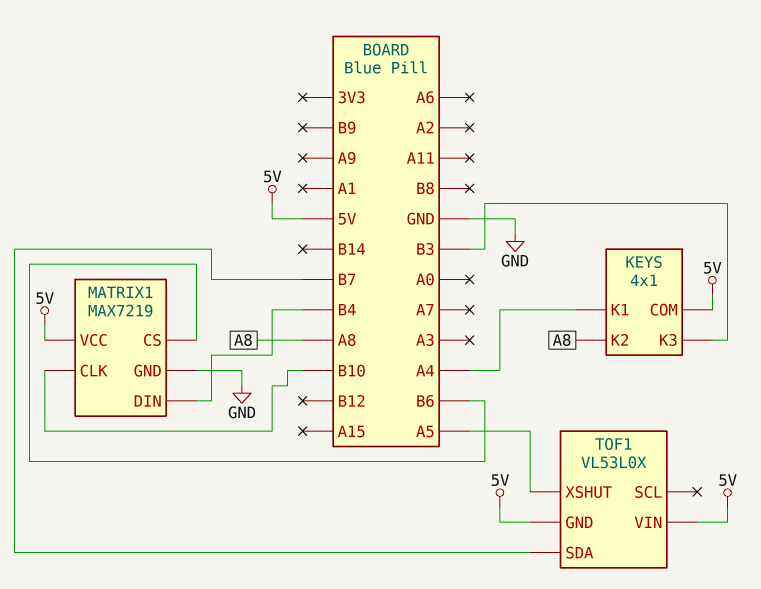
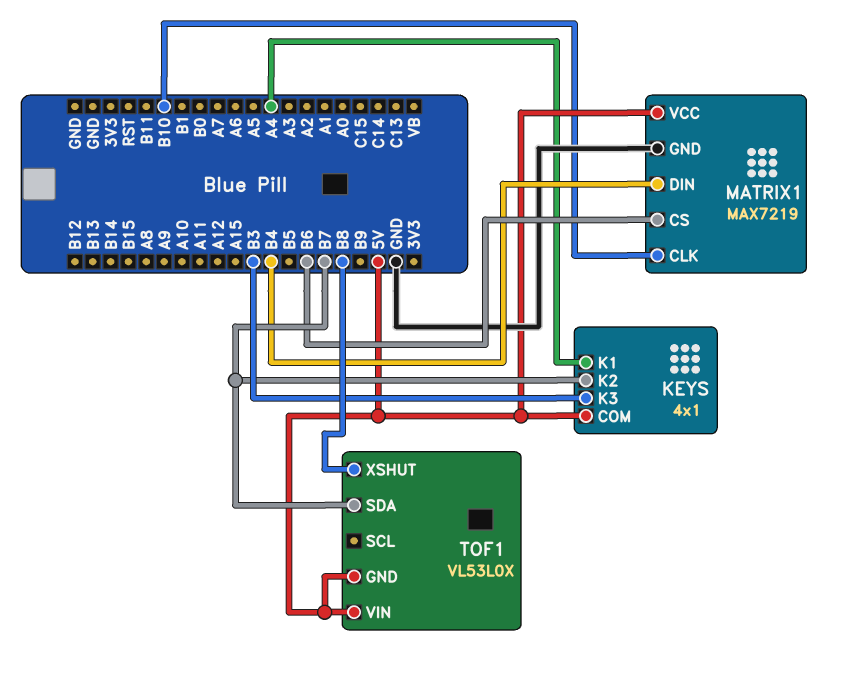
KEYS pin K2: A8 -> B7
TOF1 pin XSHUT: A5 -> B8

